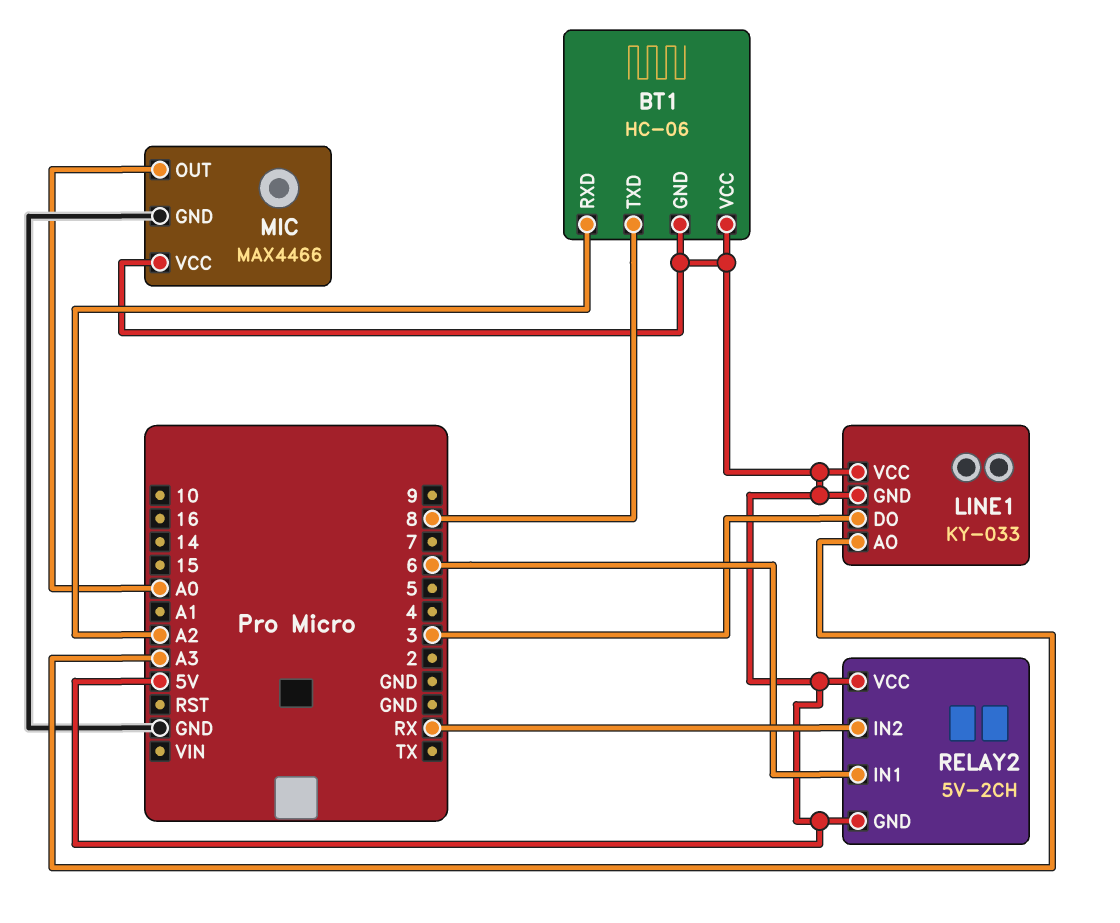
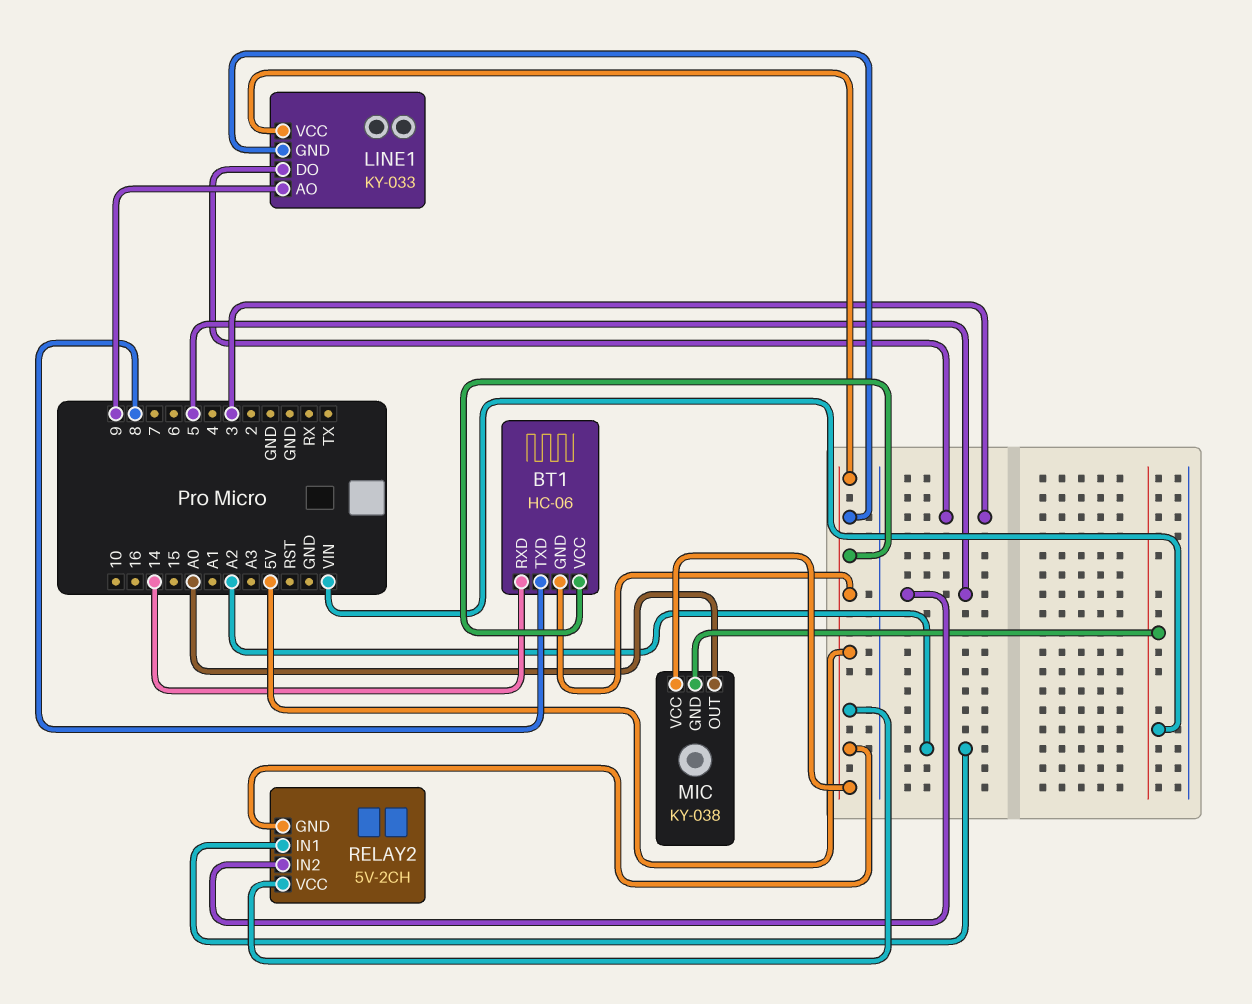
BT1 pin RXD: A2 -> 14
LINE1 pin AO: A3 -> 9
MIC: MAX4466 -> KY-038
MIC pin GND: GND -> VIN
RELAY2 pin IN1: 6 -> A2
RELAY2 pin IN2: RX -> 5

